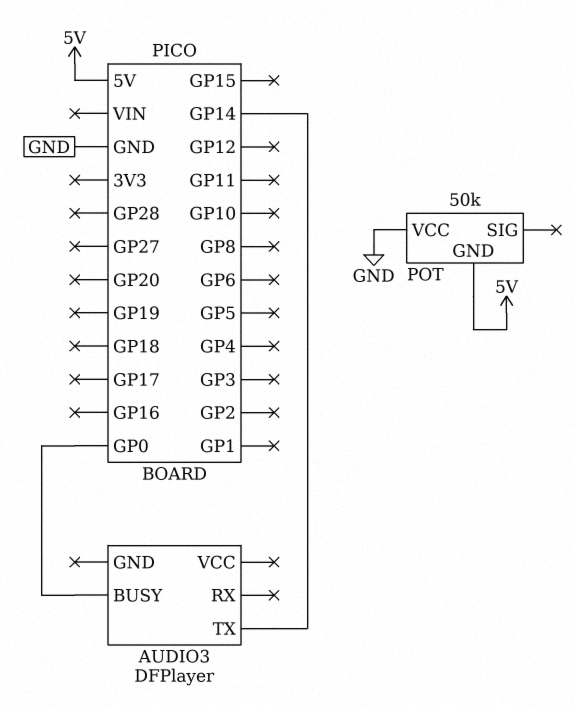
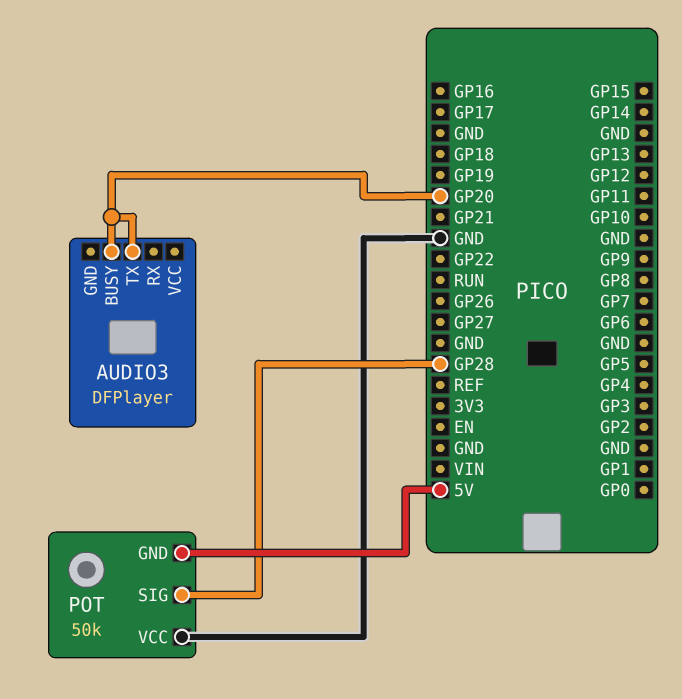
AUDIO3 pin BUSY: GP0 -> GP20
AUDIO3 pin TX: GP14 -> GP20
POT pin SIG: none -> GP28

